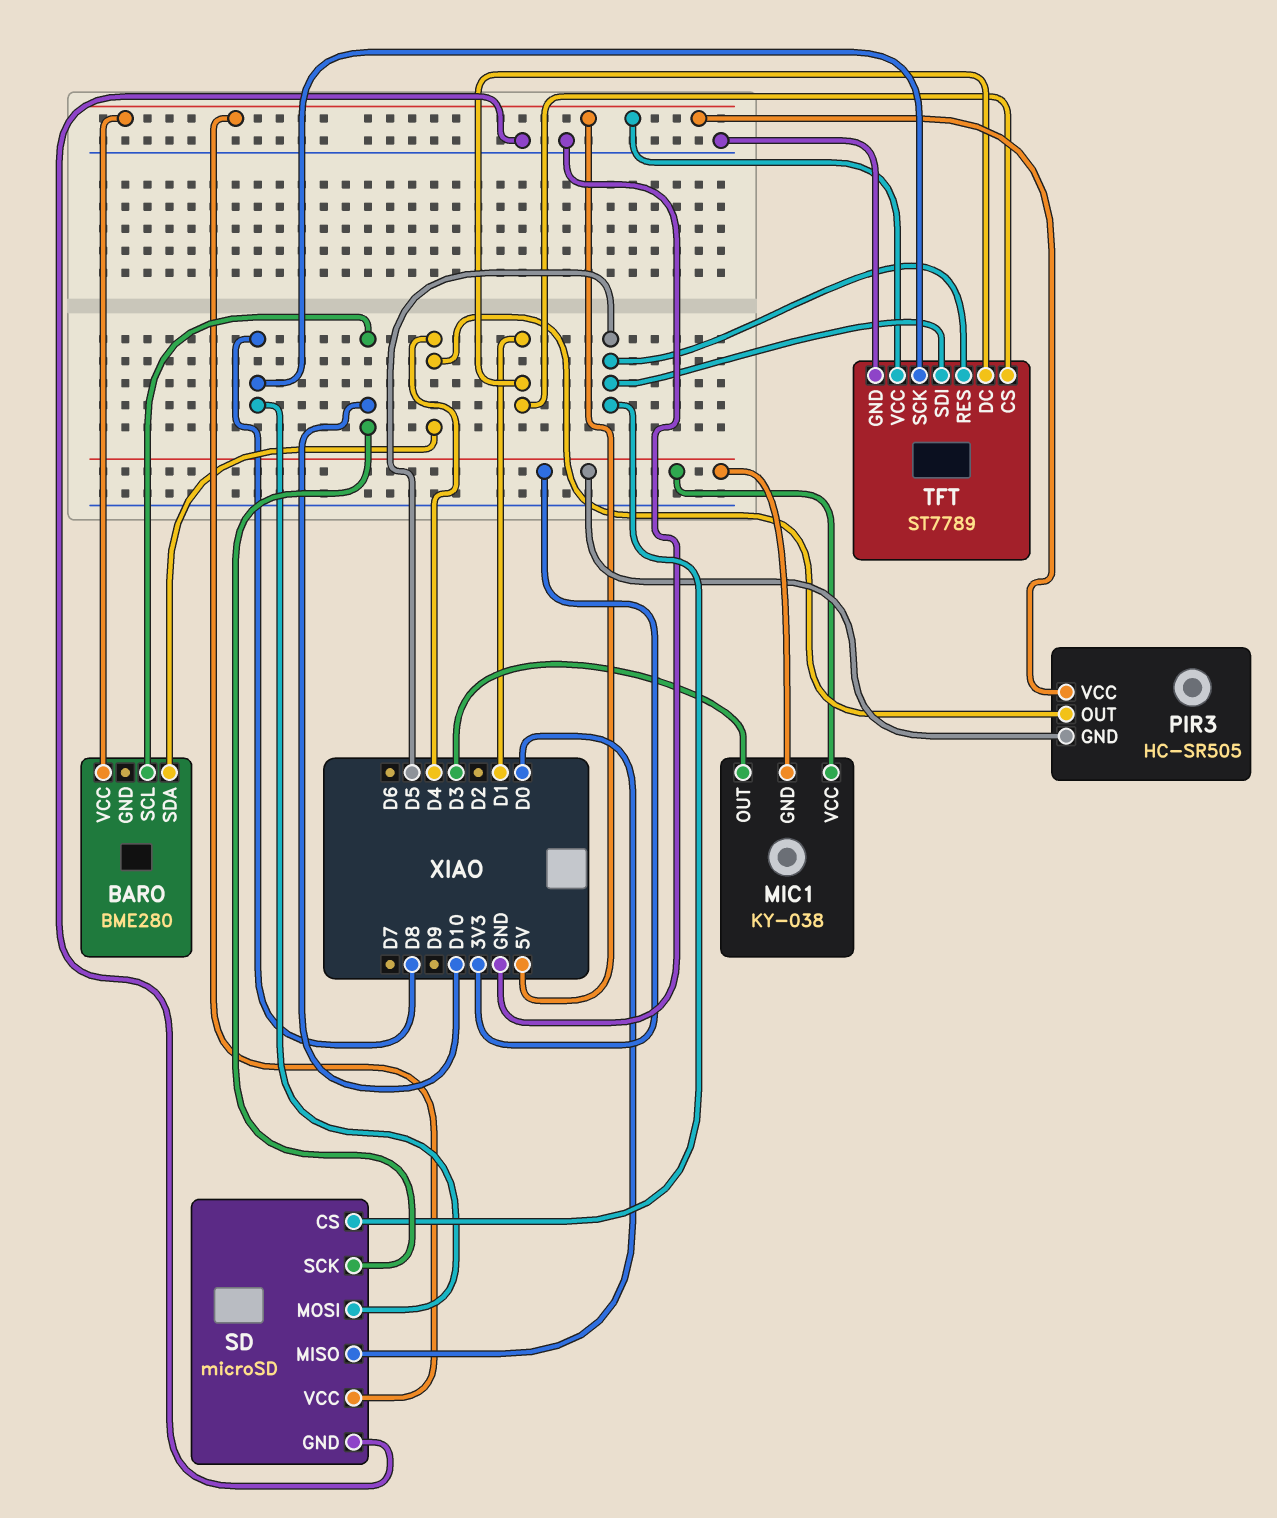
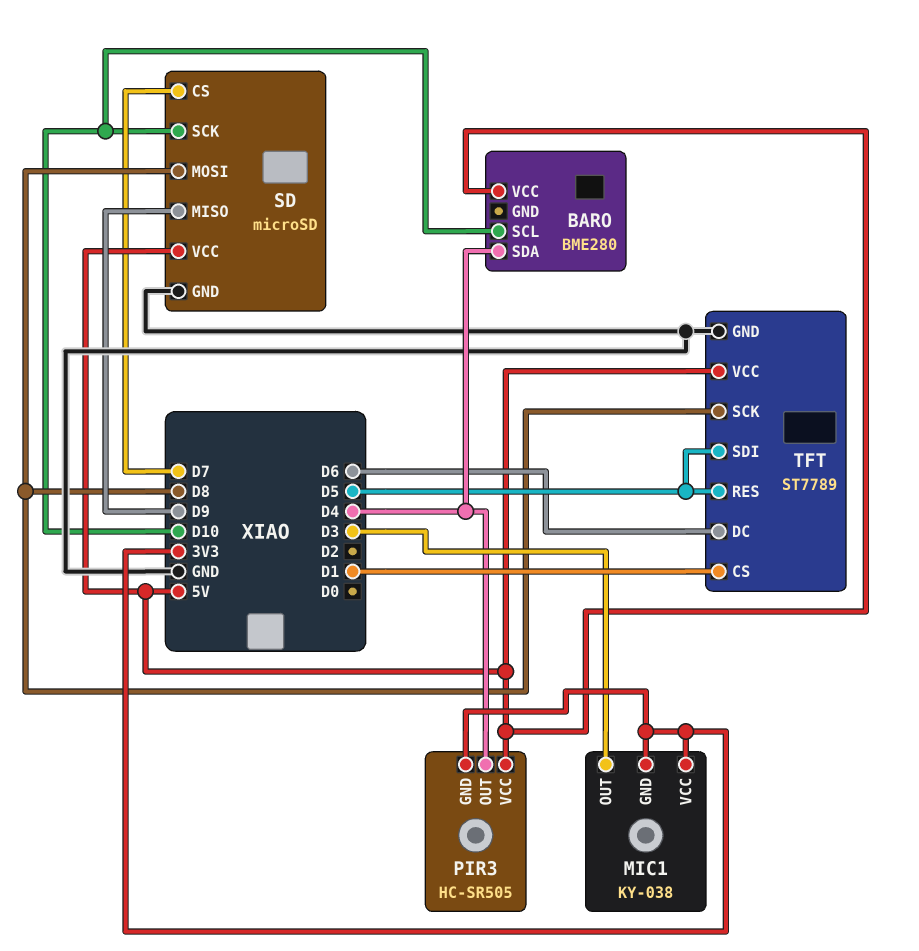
SD pin CS: D5 -> D7
SD pin MISO: D0 -> D9
TFT pin DC: D1 -> D6

